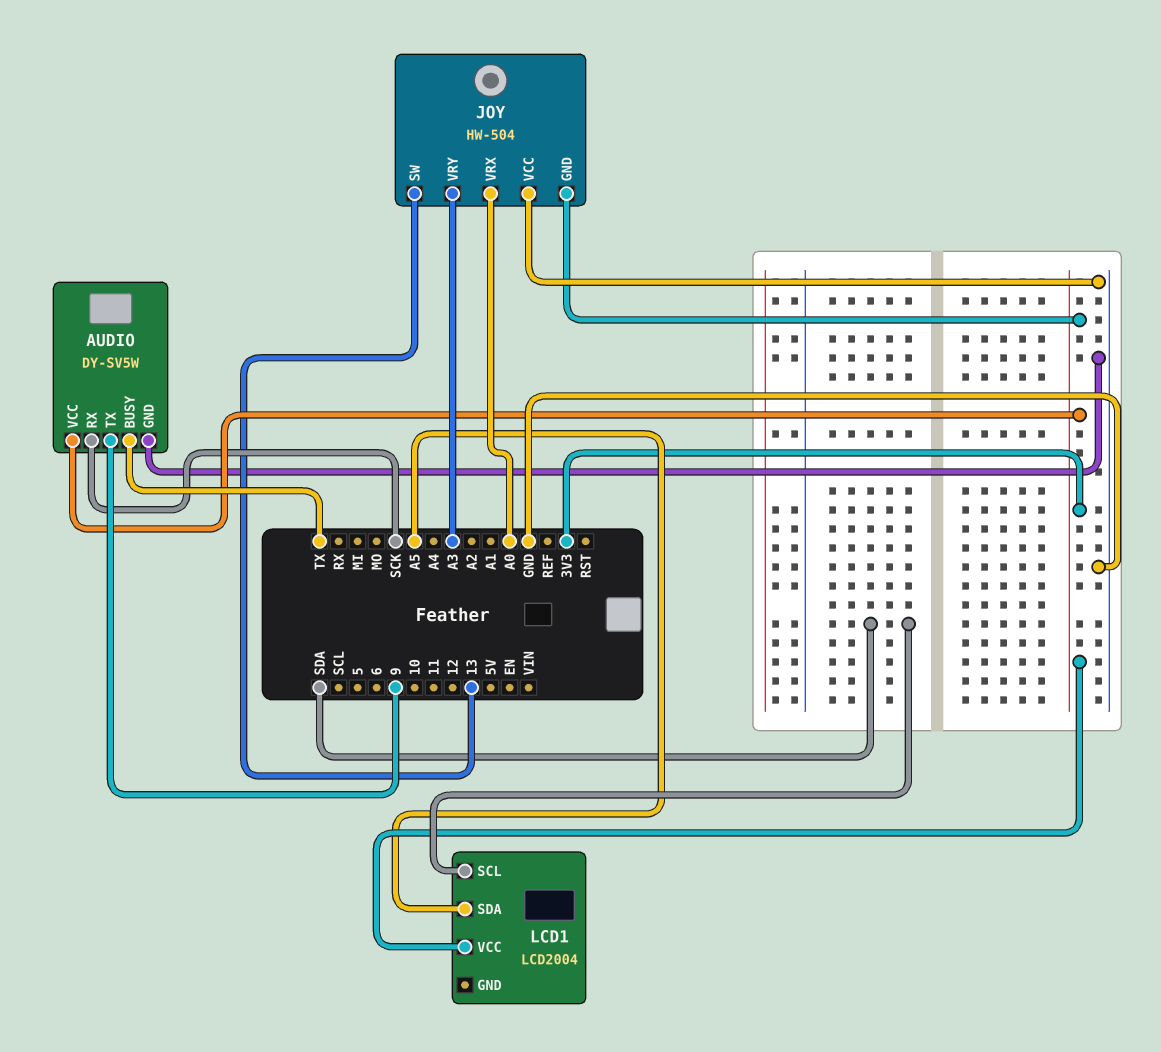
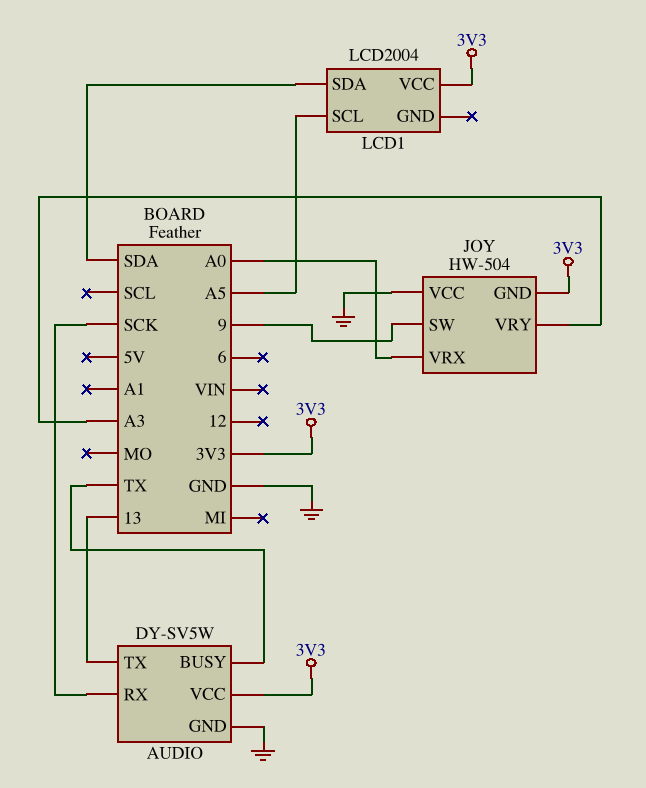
AUDIO pin TX: 9 -> 13
JOY pin SW: 13 -> 9
LCD1 pin SCL: SDA -> A5
LCD1 pin SDA: A5 -> SDA

